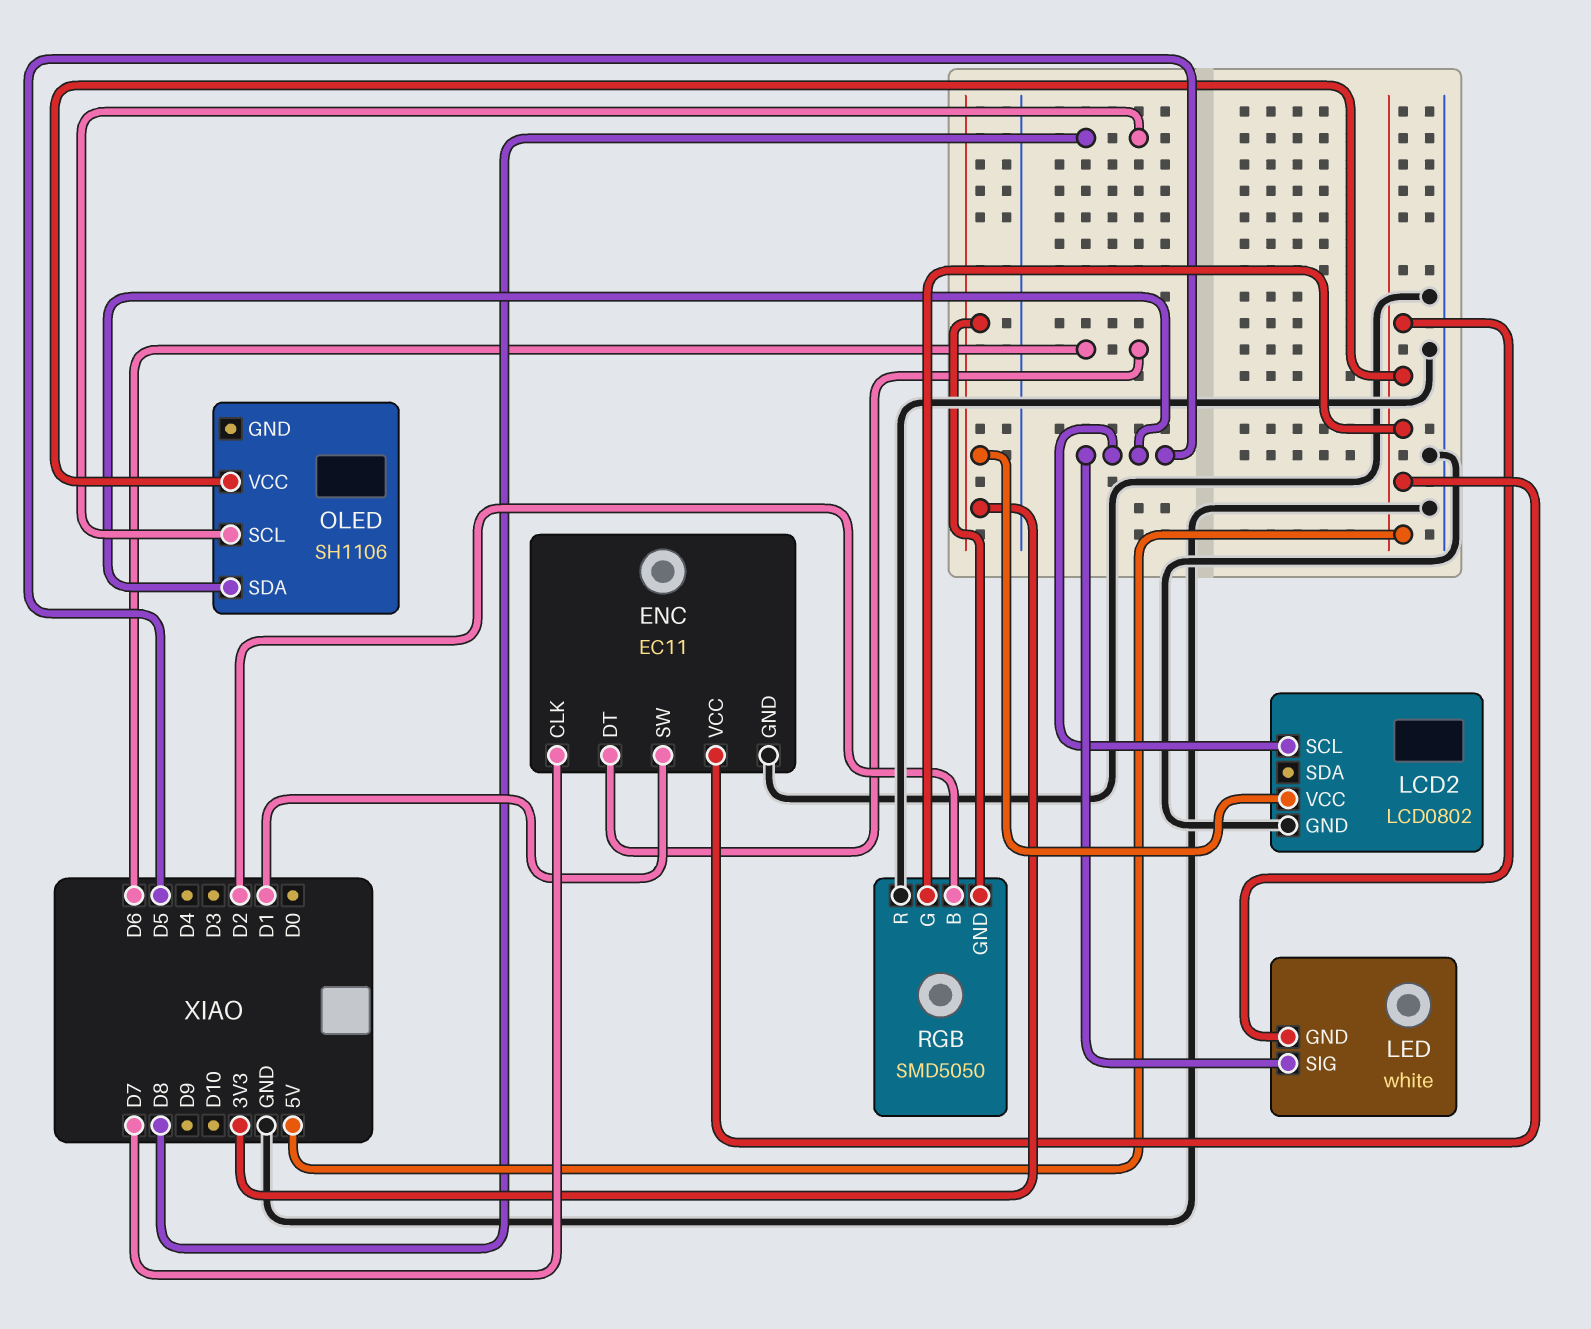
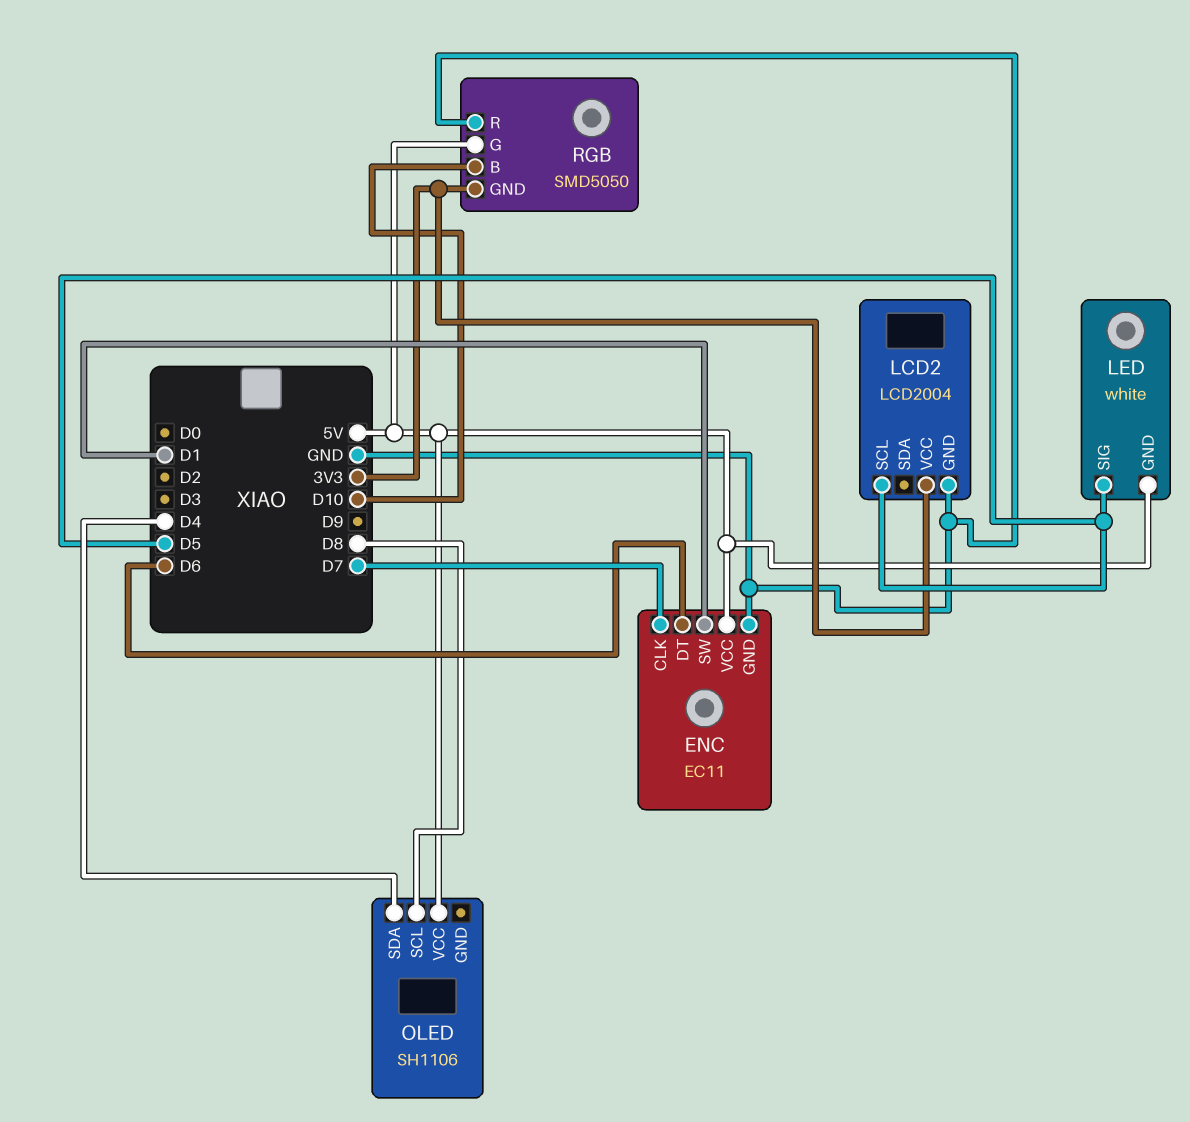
LCD2: LCD0802 -> LCD2004
OLED pin SDA: D5 -> D4
RGB pin B: D2 -> D10

